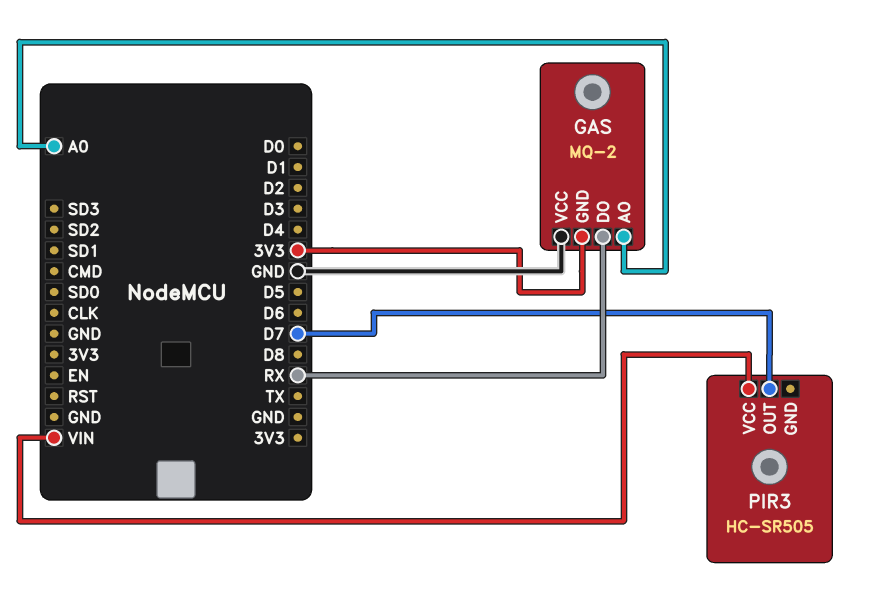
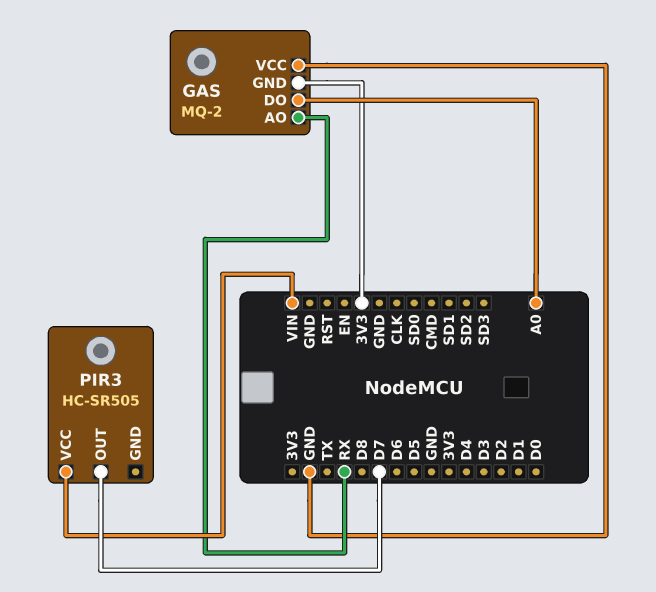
GAS pin AO: A0 -> RX
GAS pin DO: RX -> A0

